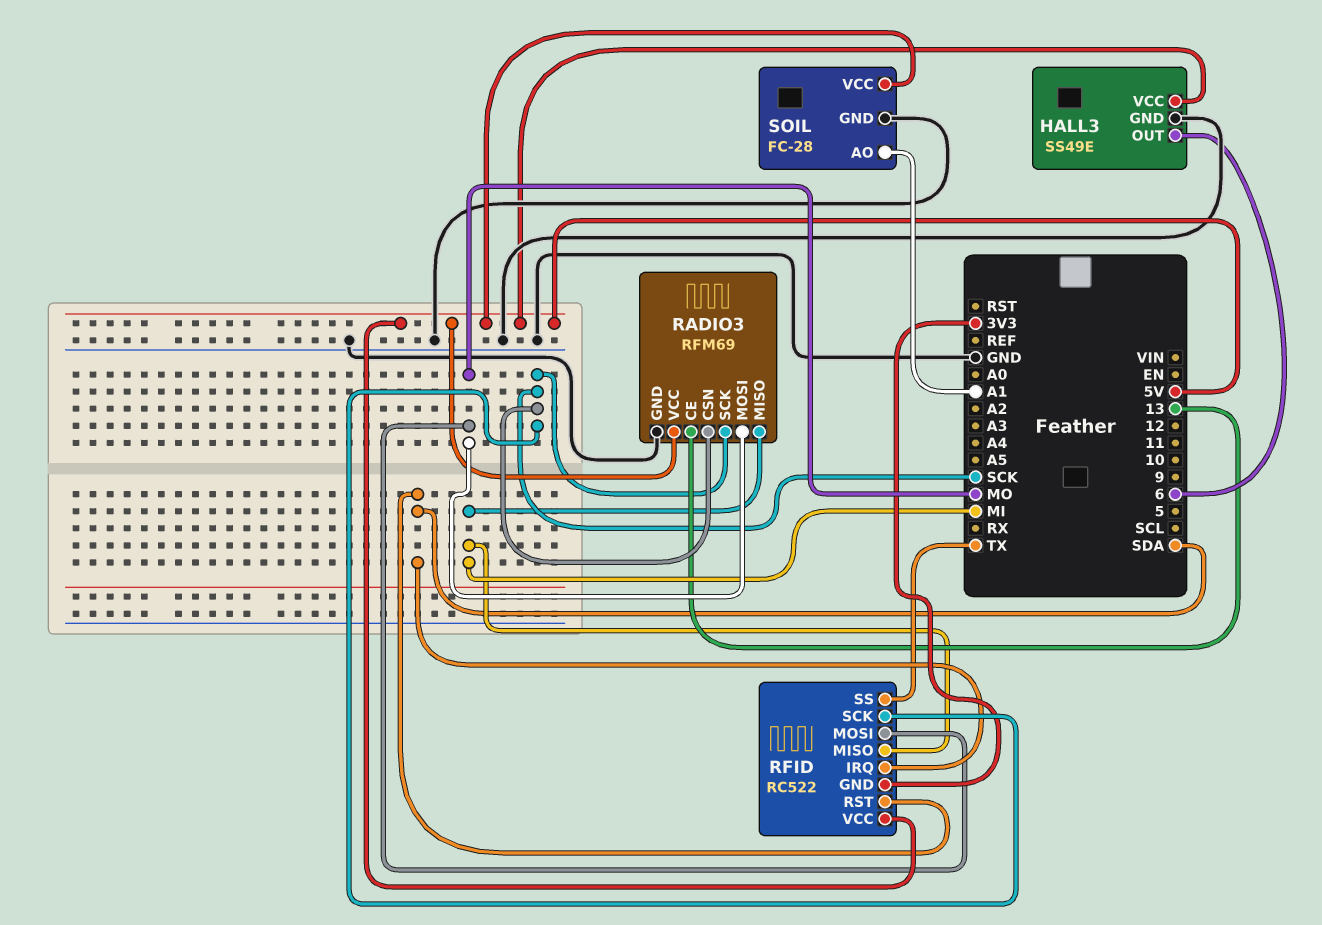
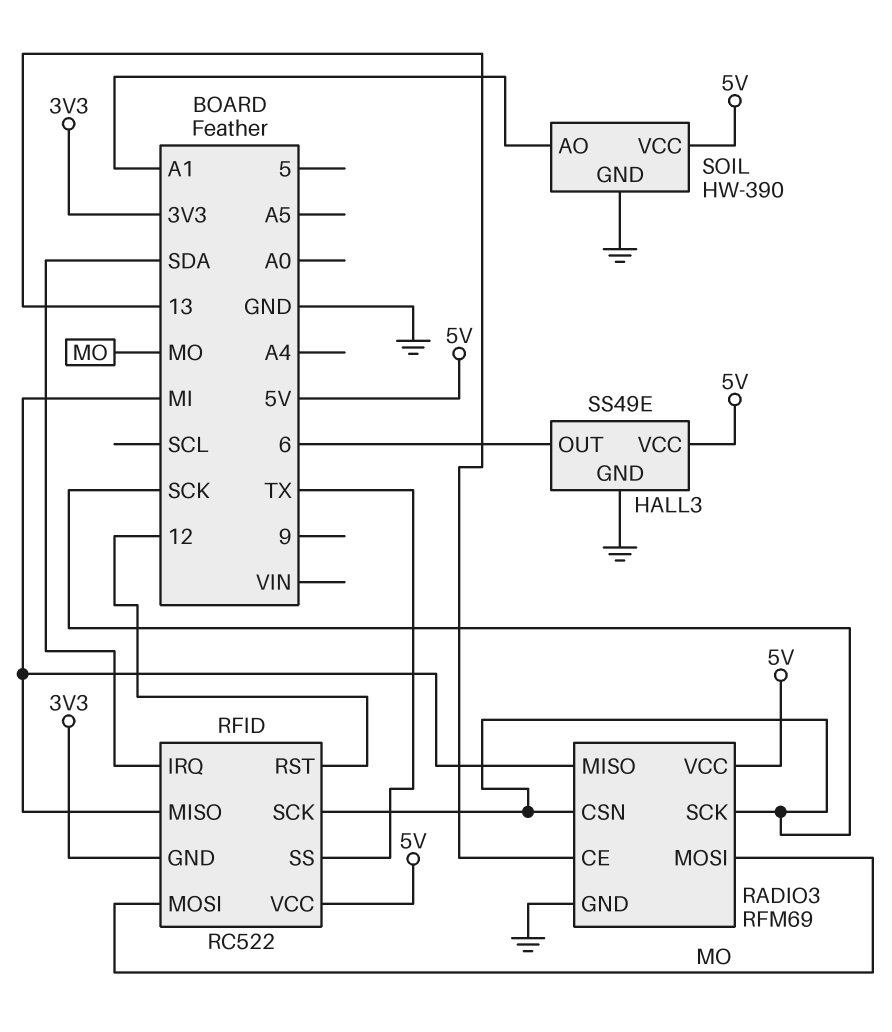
RFID pin RST: SDA -> 12
SOIL: FC-28 -> HW-390

